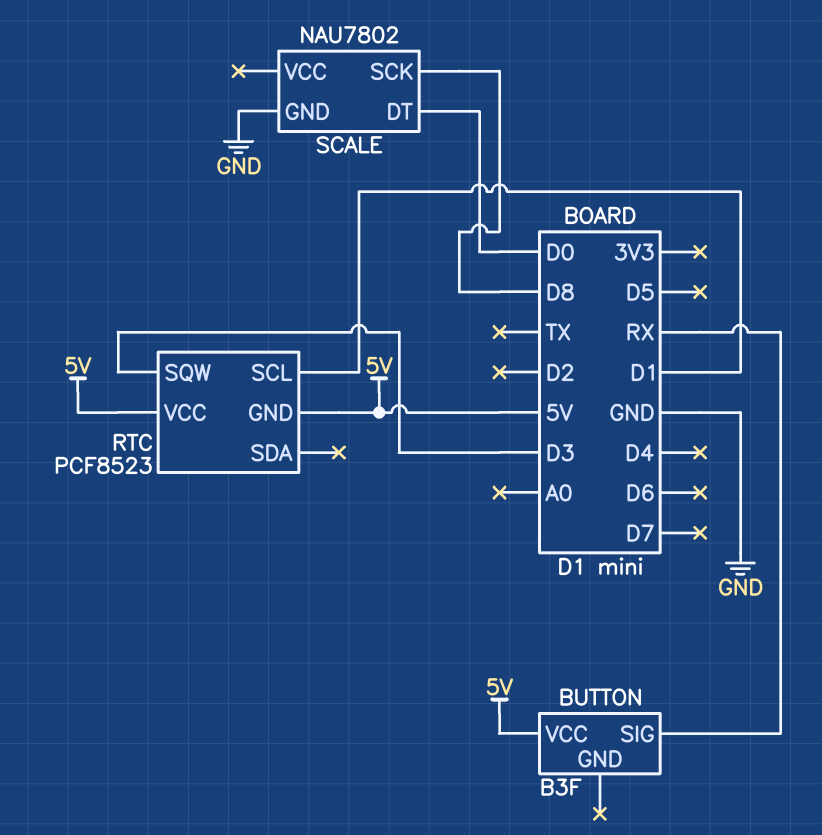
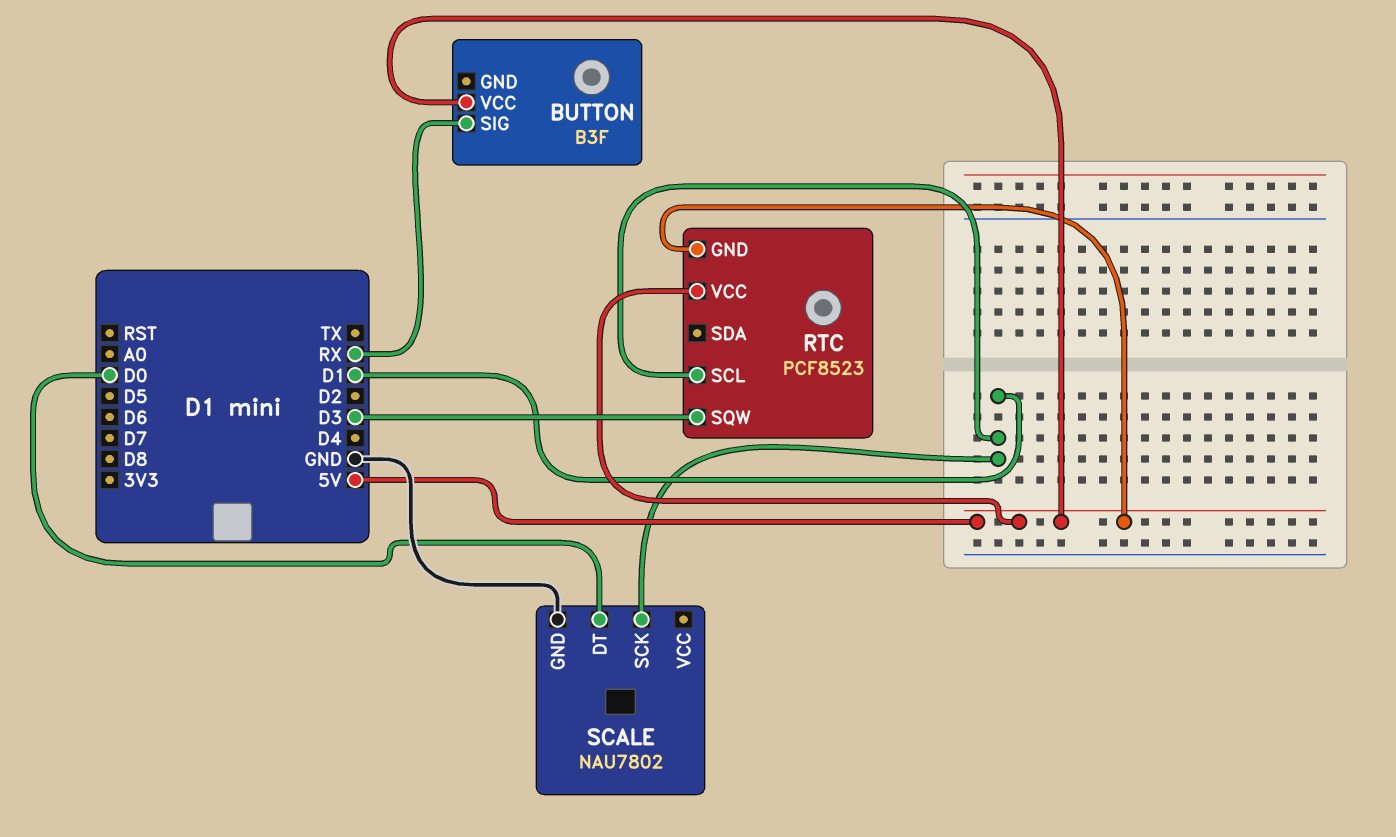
SCALE pin SCK: D8 -> D1

